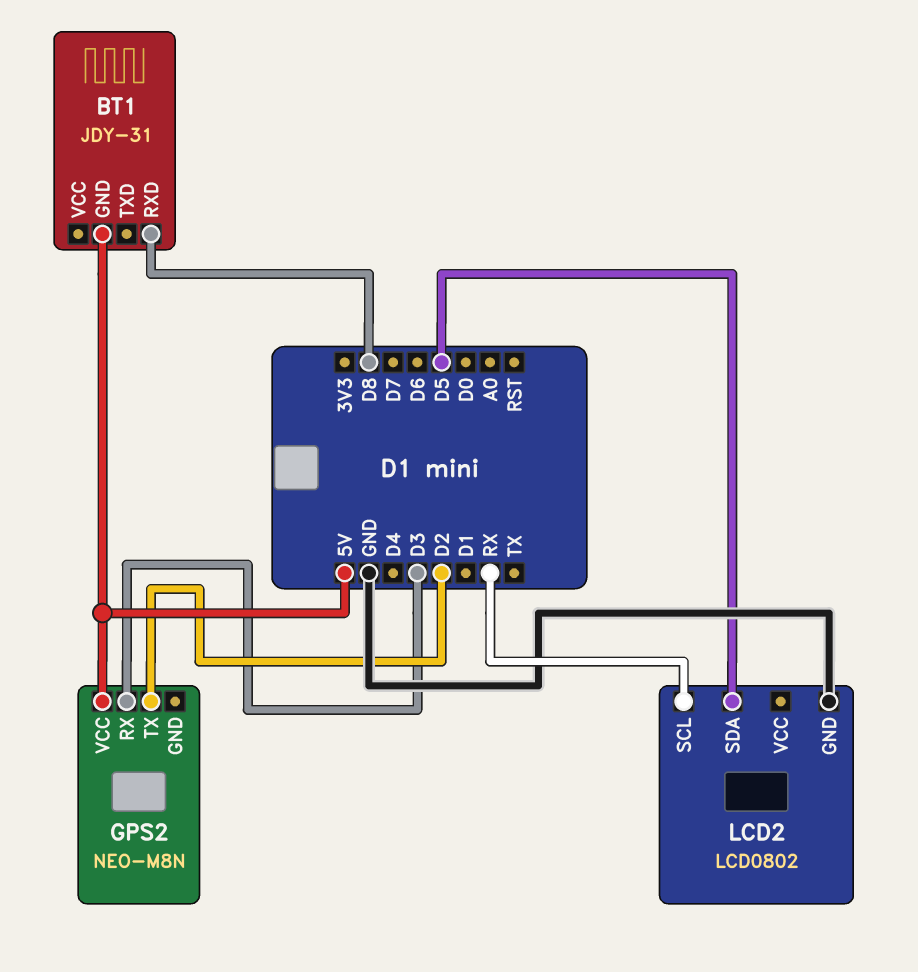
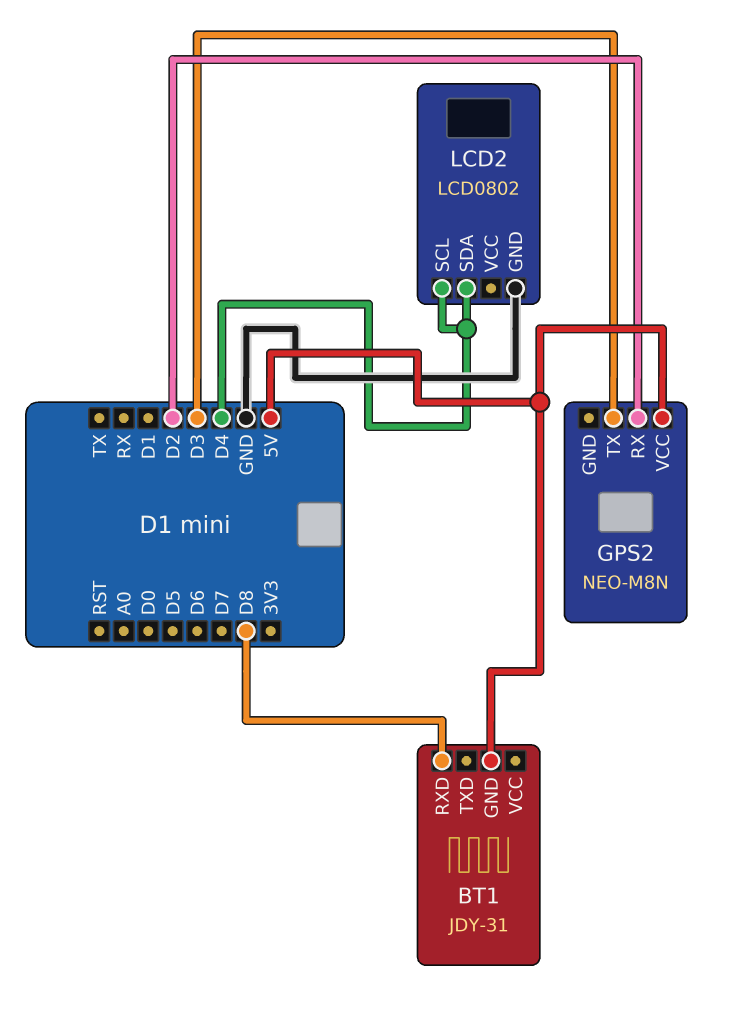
GPS2 pin RX: D3 -> D2
GPS2 pin TX: D2 -> D3
LCD2 pin SCL: RX -> D4
LCD2 pin SDA: D5 -> D4

